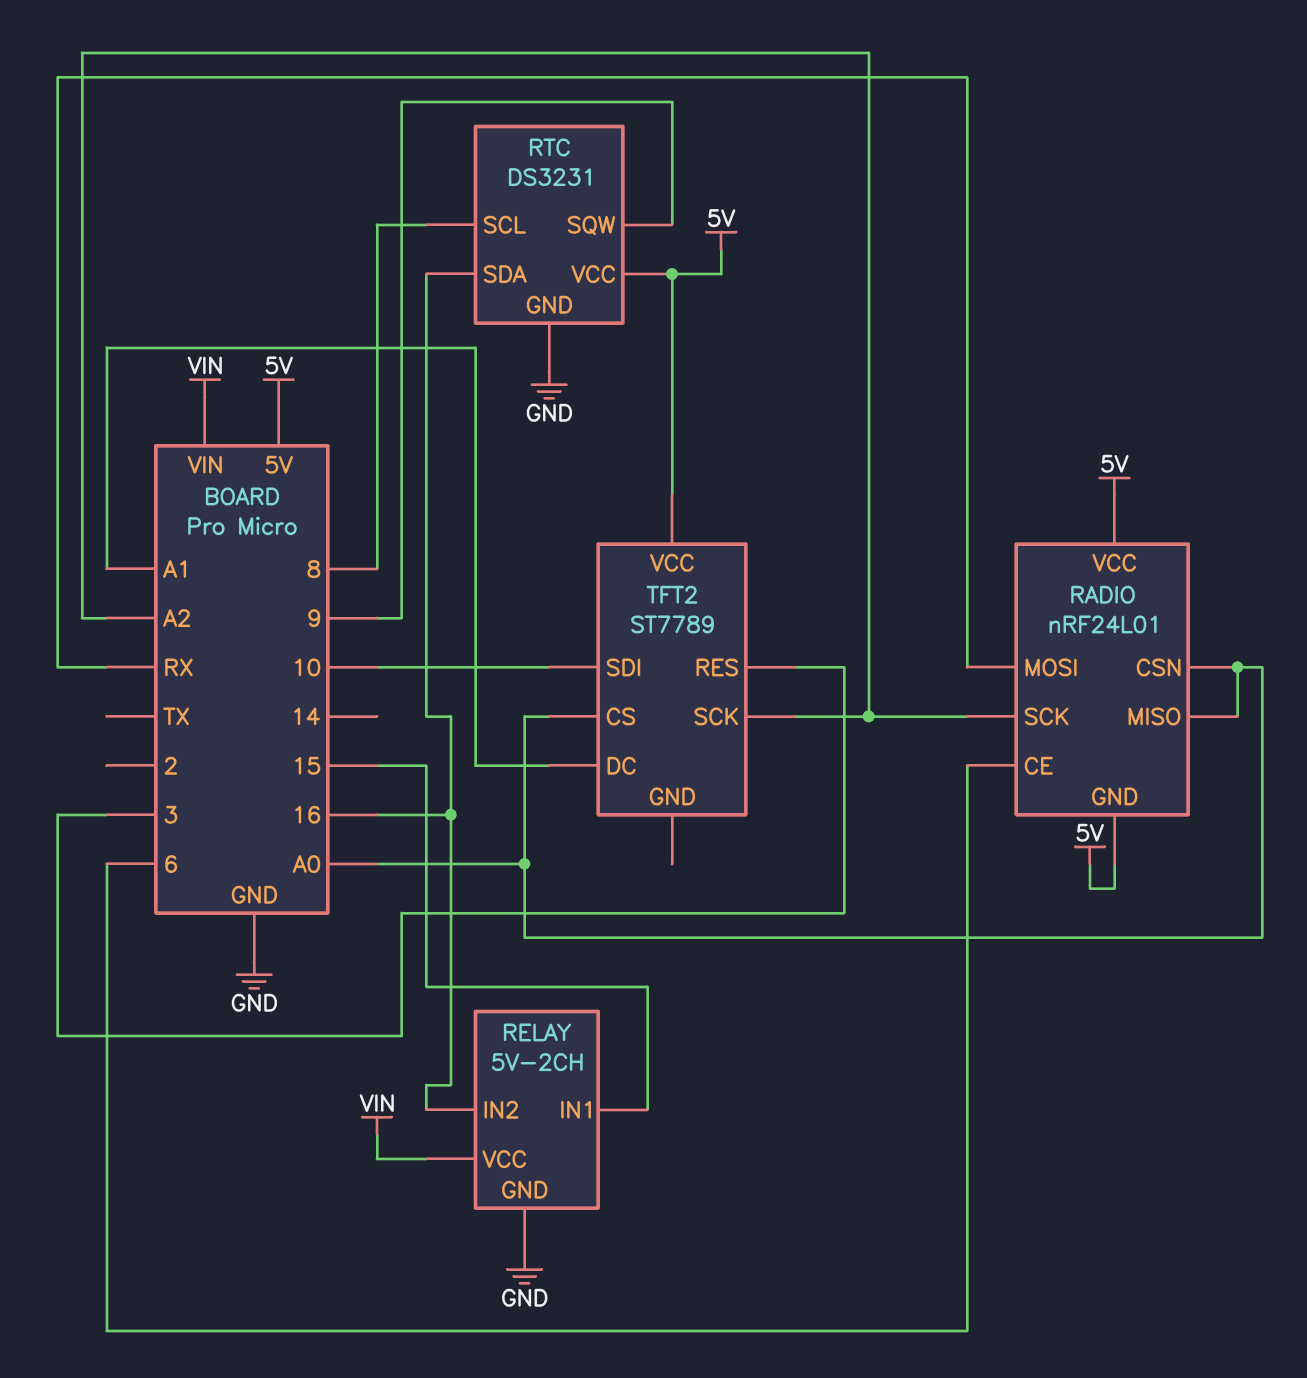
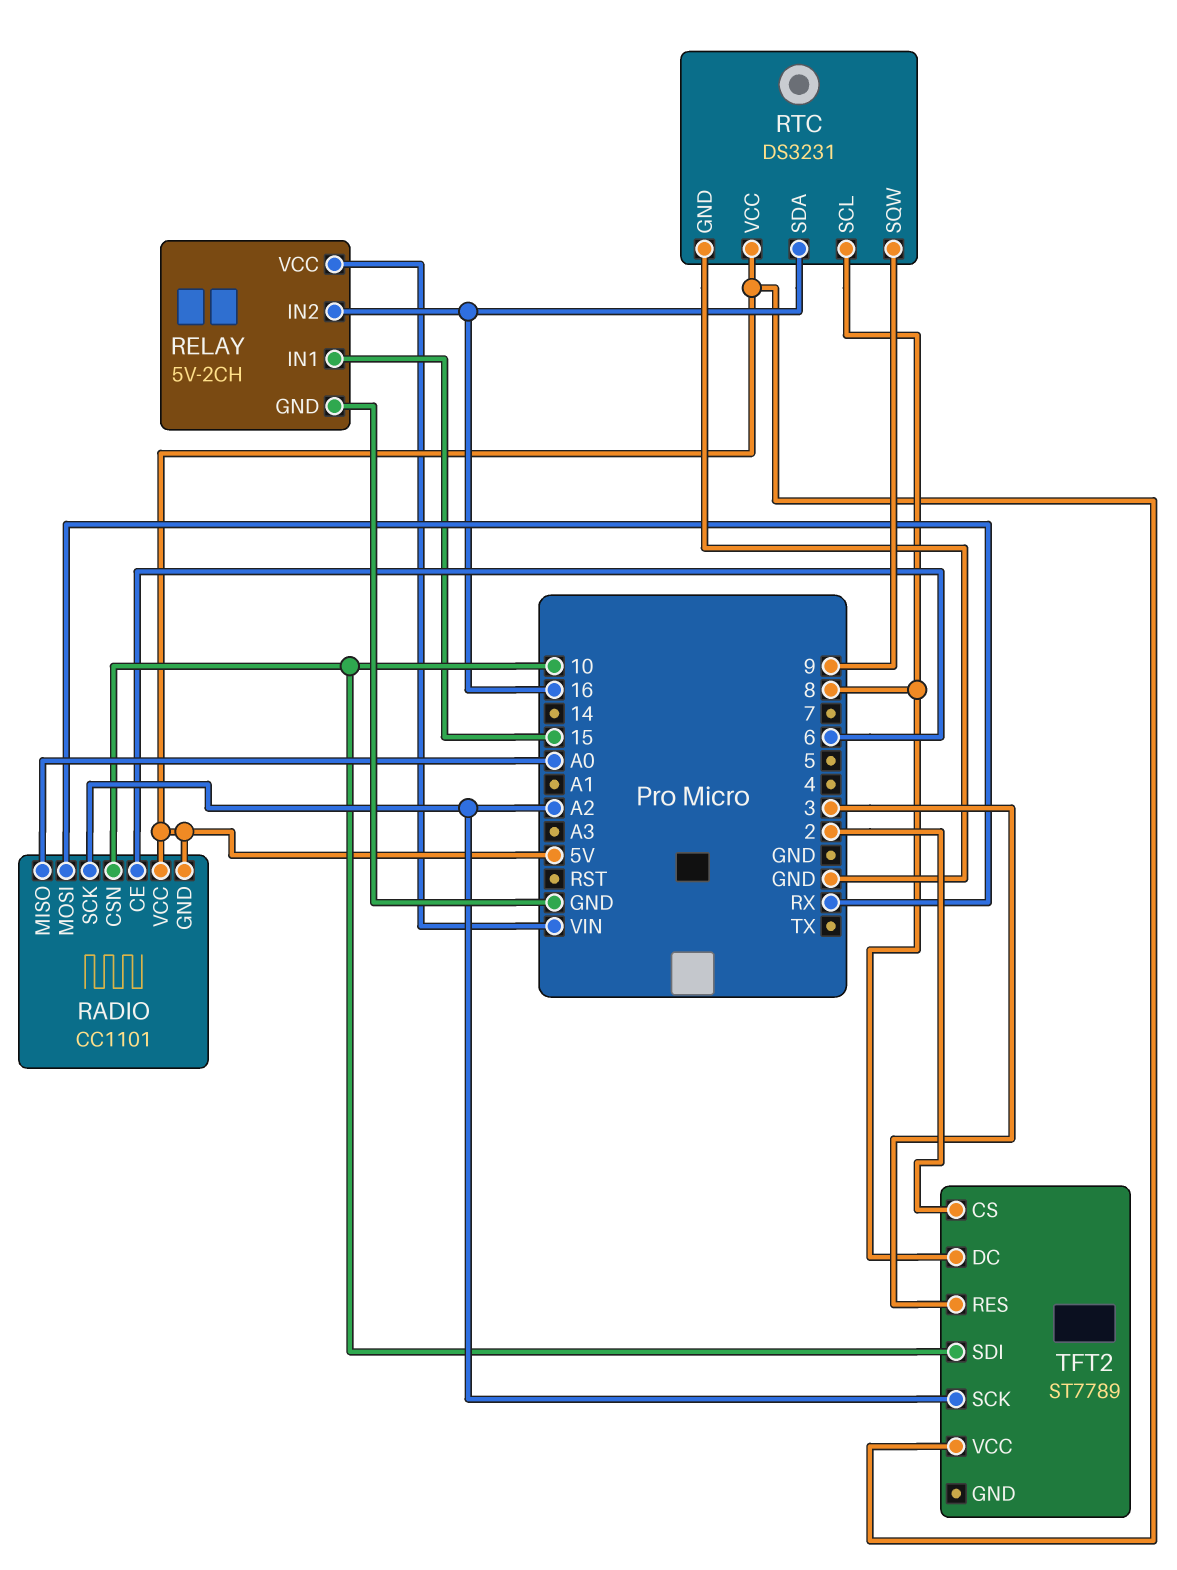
RADIO: nRF24L01 -> CC1101
RADIO pin CSN: A0 -> 10
TFT2 pin CS: A0 -> 2
TFT2 pin DC: A1 -> 8

